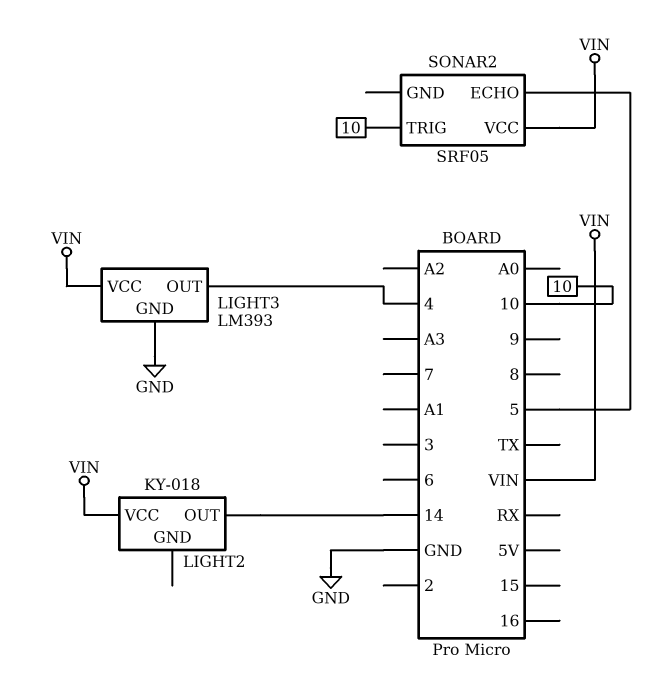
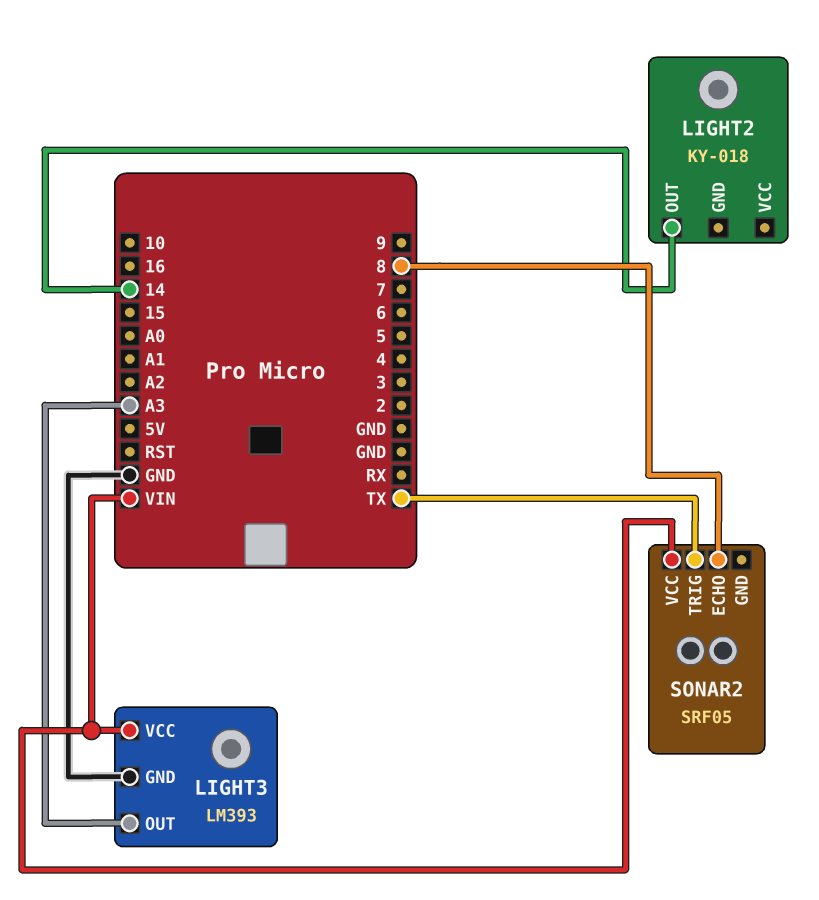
LIGHT2 pin VCC: VIN -> none
LIGHT3 pin OUT: 4 -> A3
SONAR2 pin ECHO: 5 -> 8
SONAR2 pin TRIG: 10 -> TX

